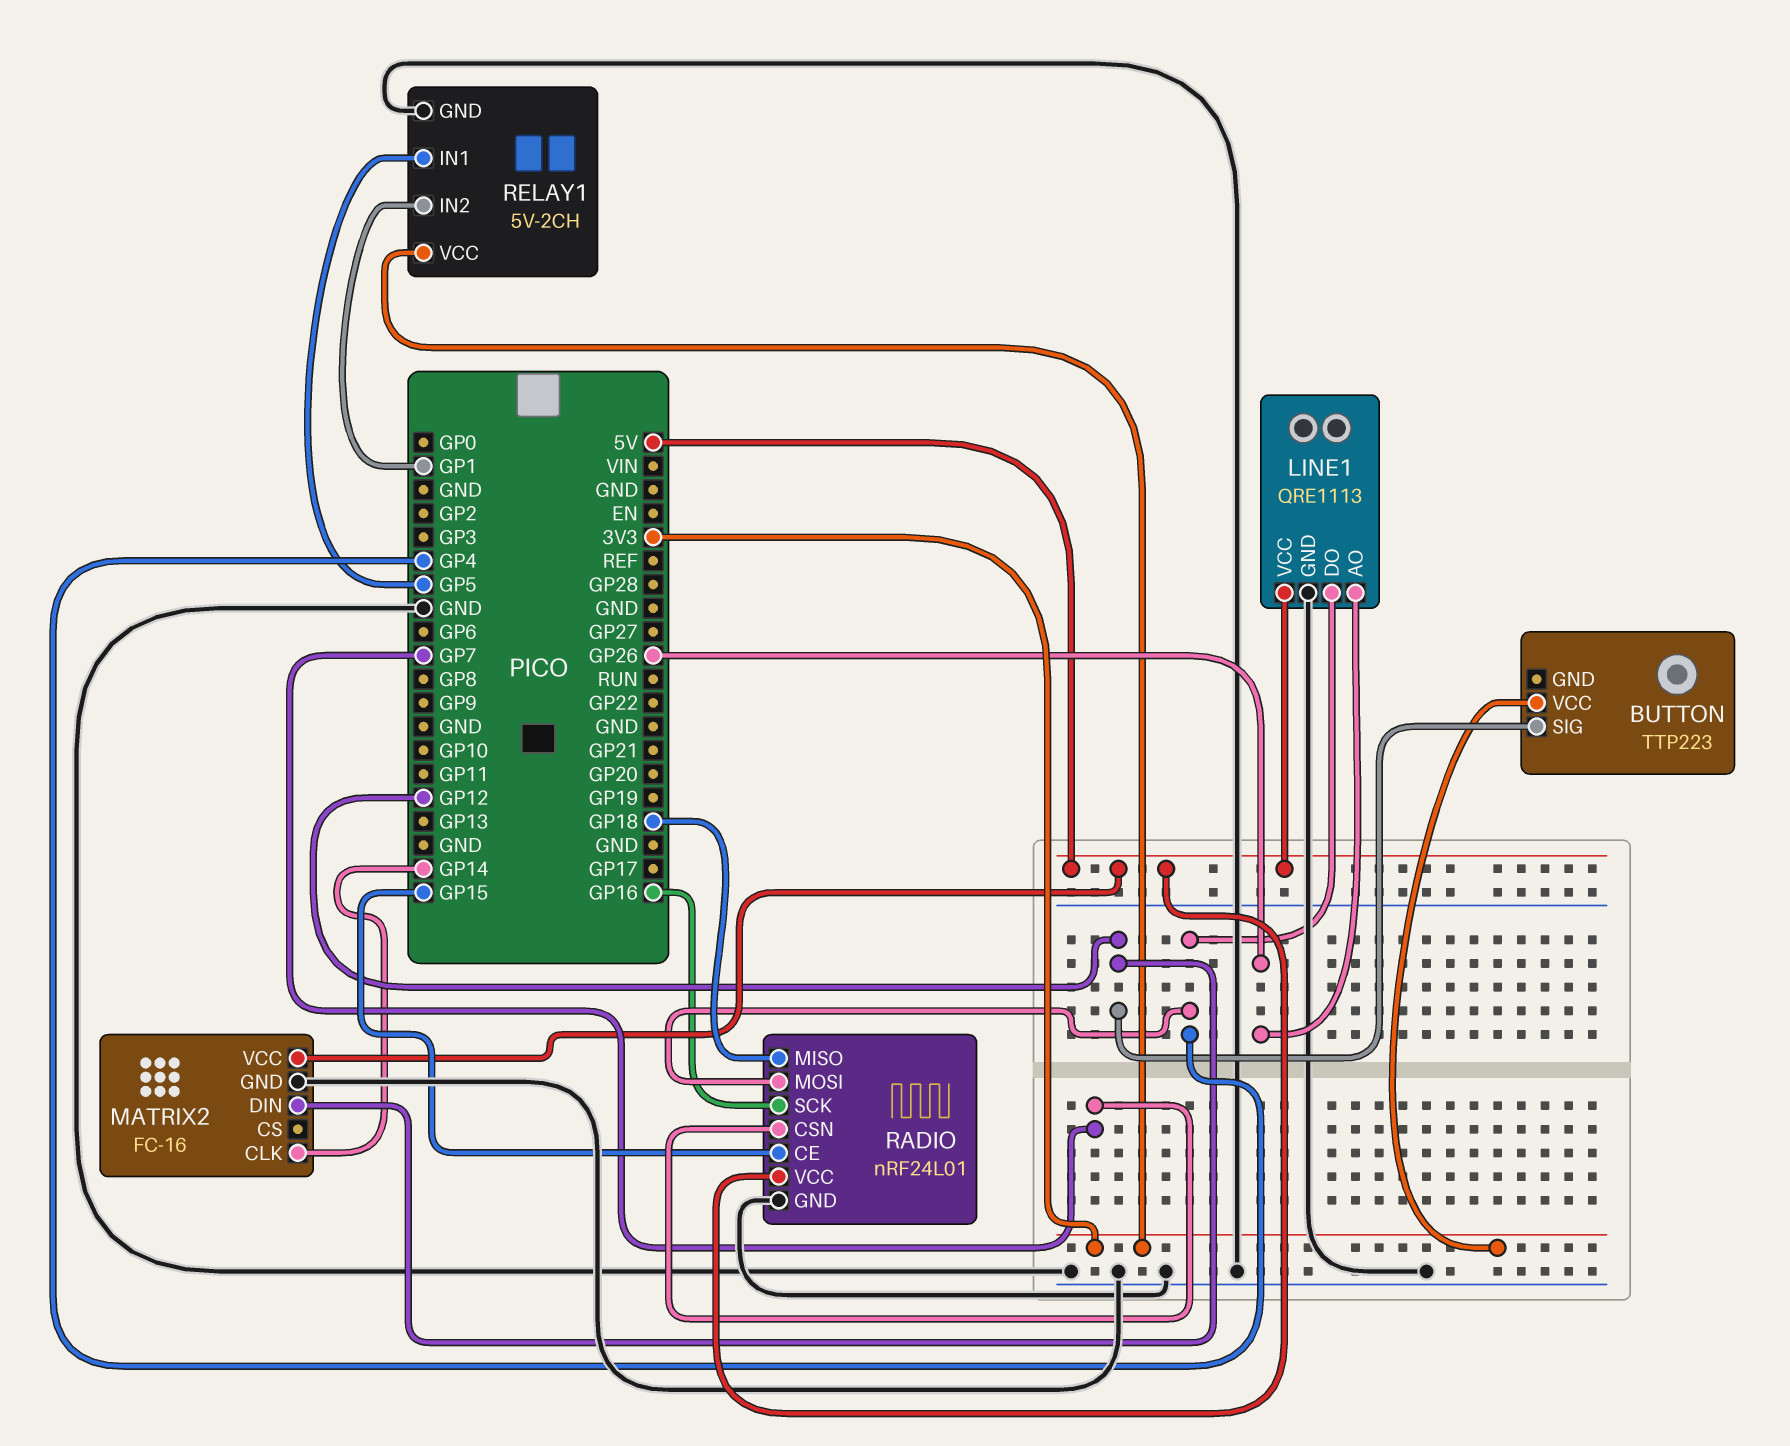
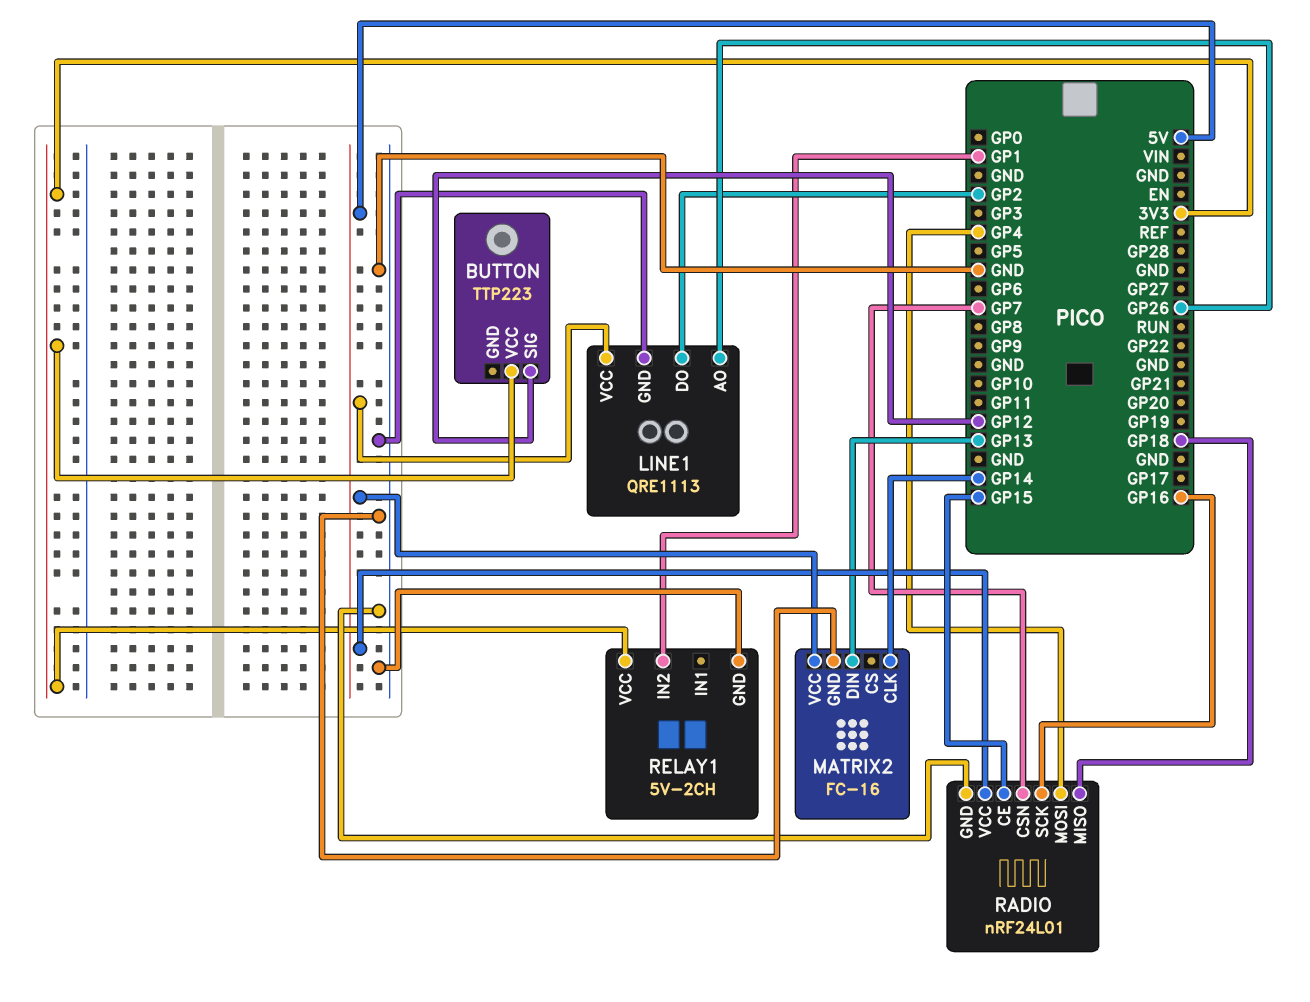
LINE1 pin DO: GP4 -> GP2
MATRIX2 pin DIN: GP12 -> GP13
RELAY1 pin IN1: GP5 -> none

